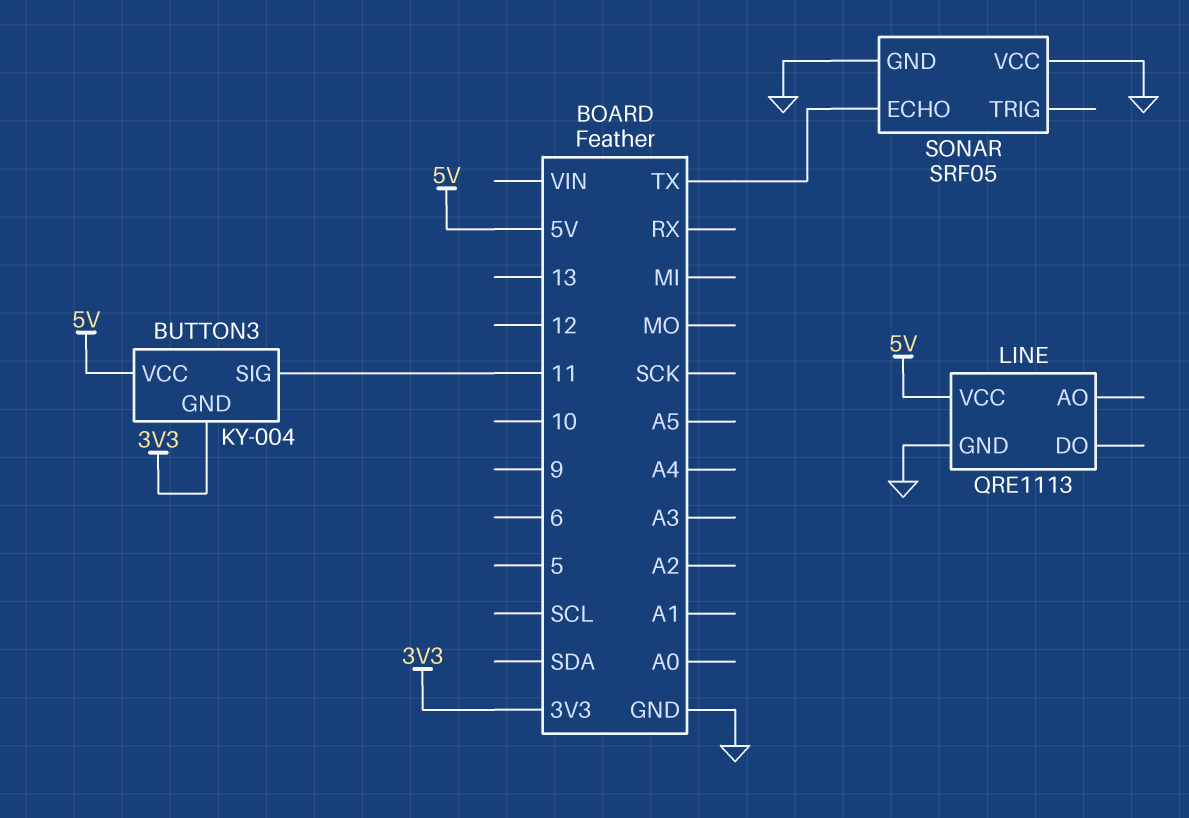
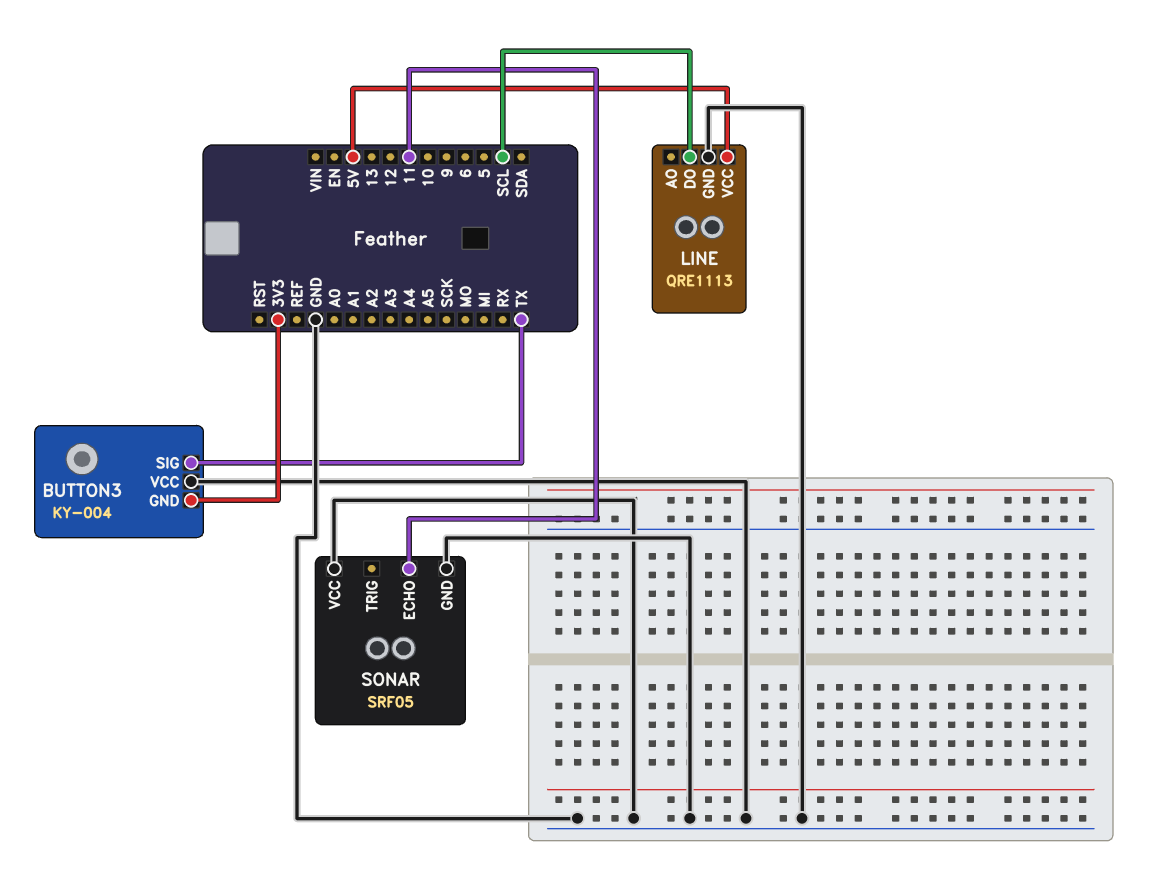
BUTTON3 pin SIG: 11 -> TX
BUTTON3 pin VCC: 5V -> GND
LINE pin DO: none -> SCL
SONAR pin ECHO: TX -> 11

